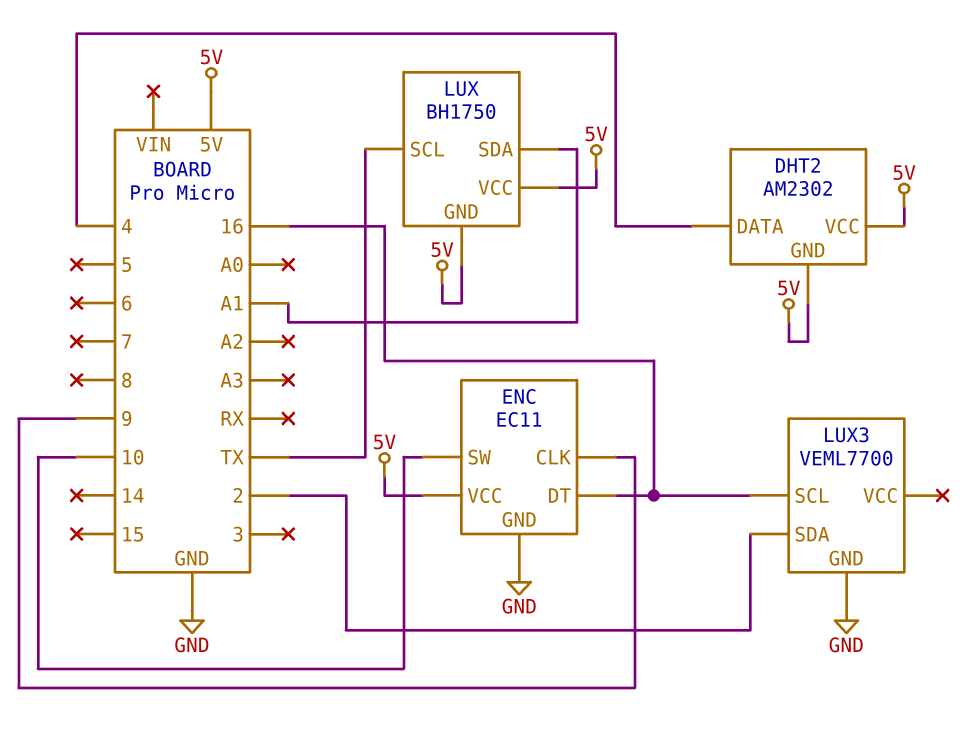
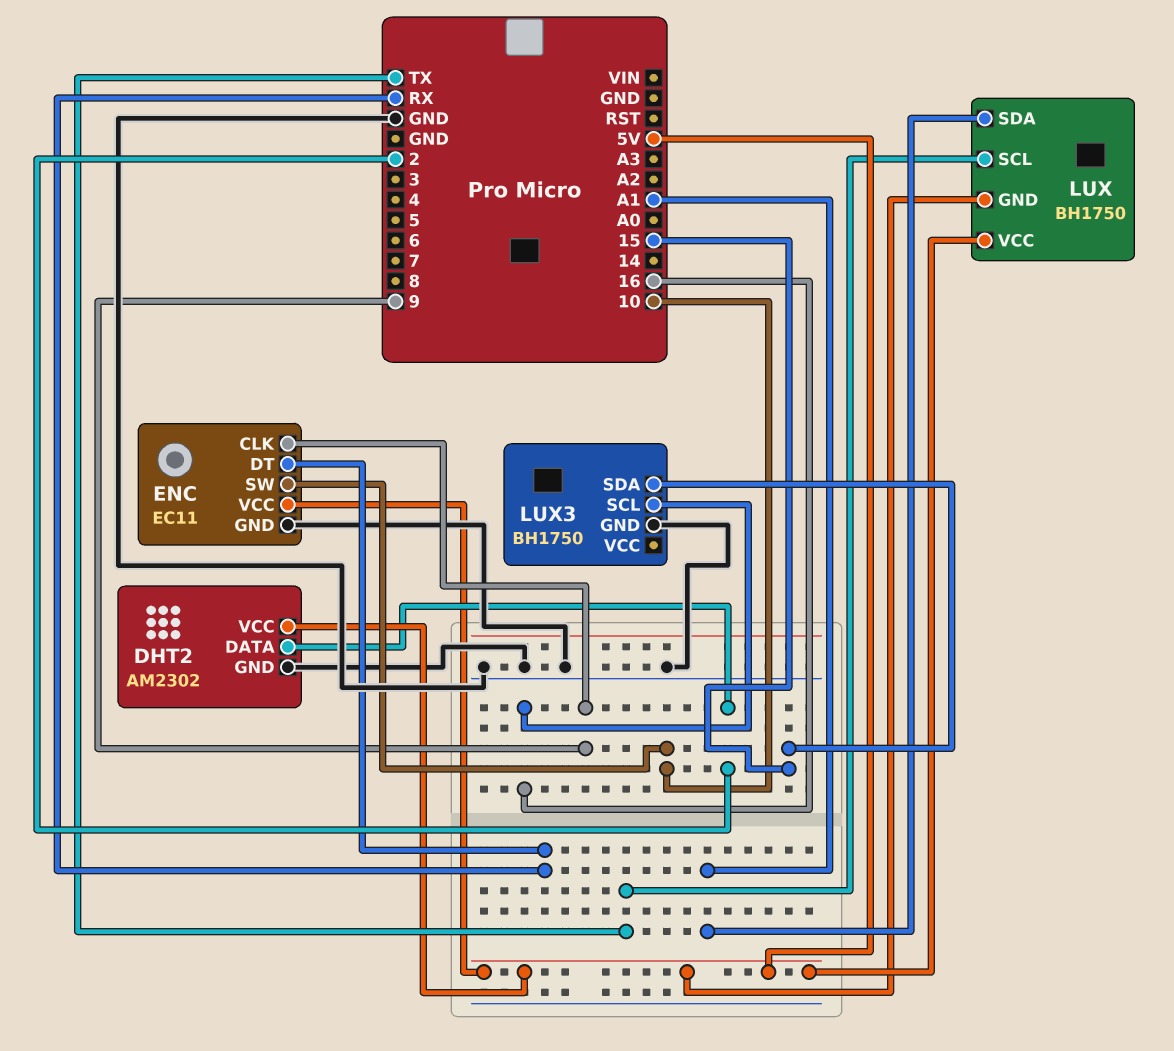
DHT2 pin DATA: 4 -> 2
DHT2 pin GND: 5V -> GND
ENC pin DT: 16 -> RX
LUX3: VEML7700 -> BH1750
LUX3 pin SDA: 2 -> 15

